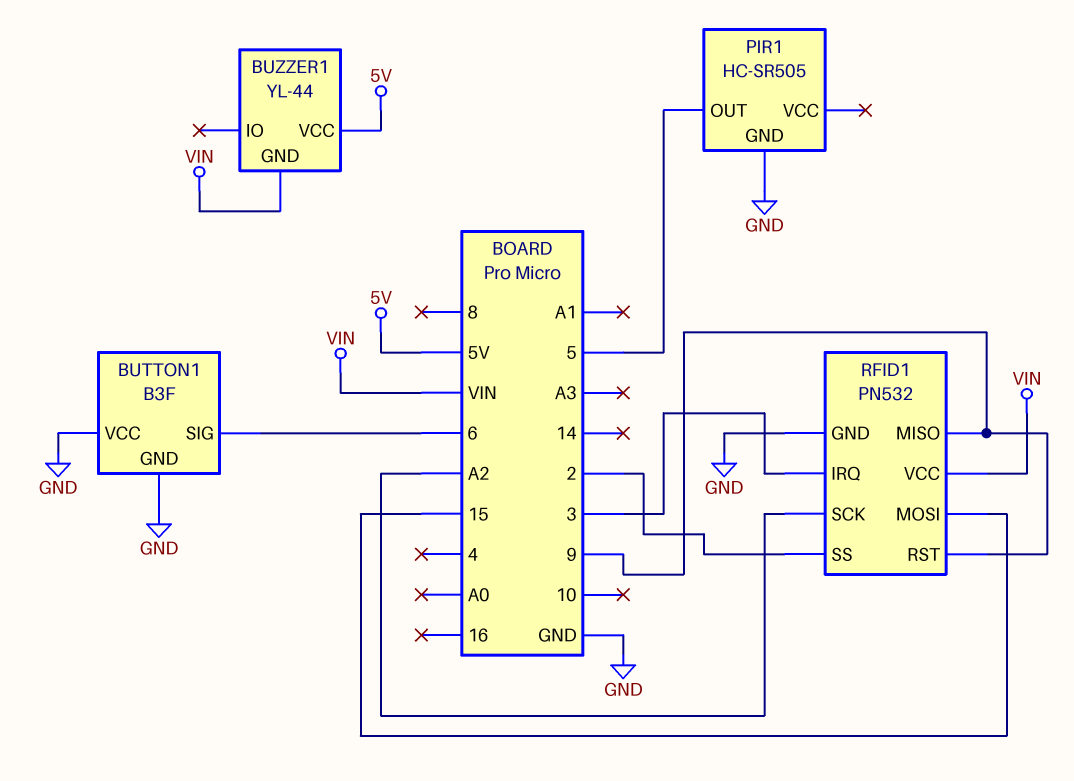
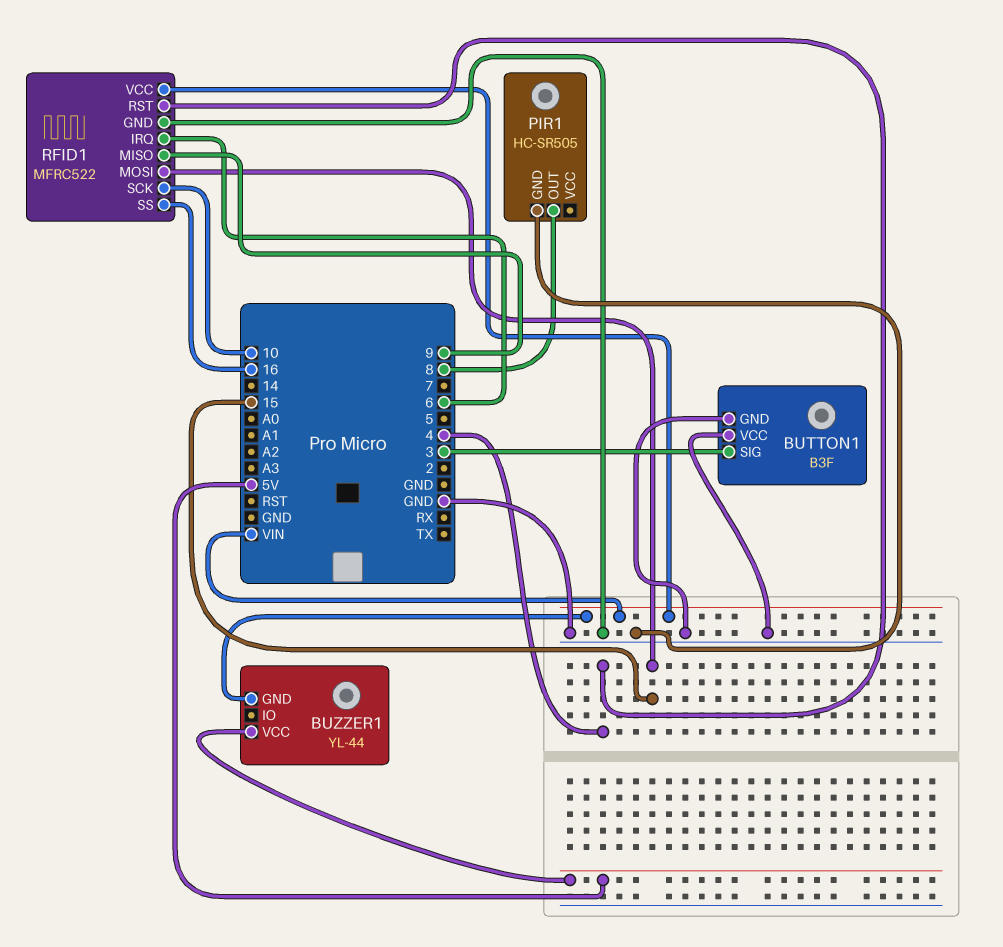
BUTTON1 pin SIG: 6 -> 3
PIR1 pin OUT: 5 -> 8
RFID1: PN532 -> MFRC522
RFID1 pin IRQ: 3 -> 6
RFID1 pin RST: 9 -> 4
RFID1 pin SCK: A2 -> 10
RFID1 pin SS: 2 -> 16

